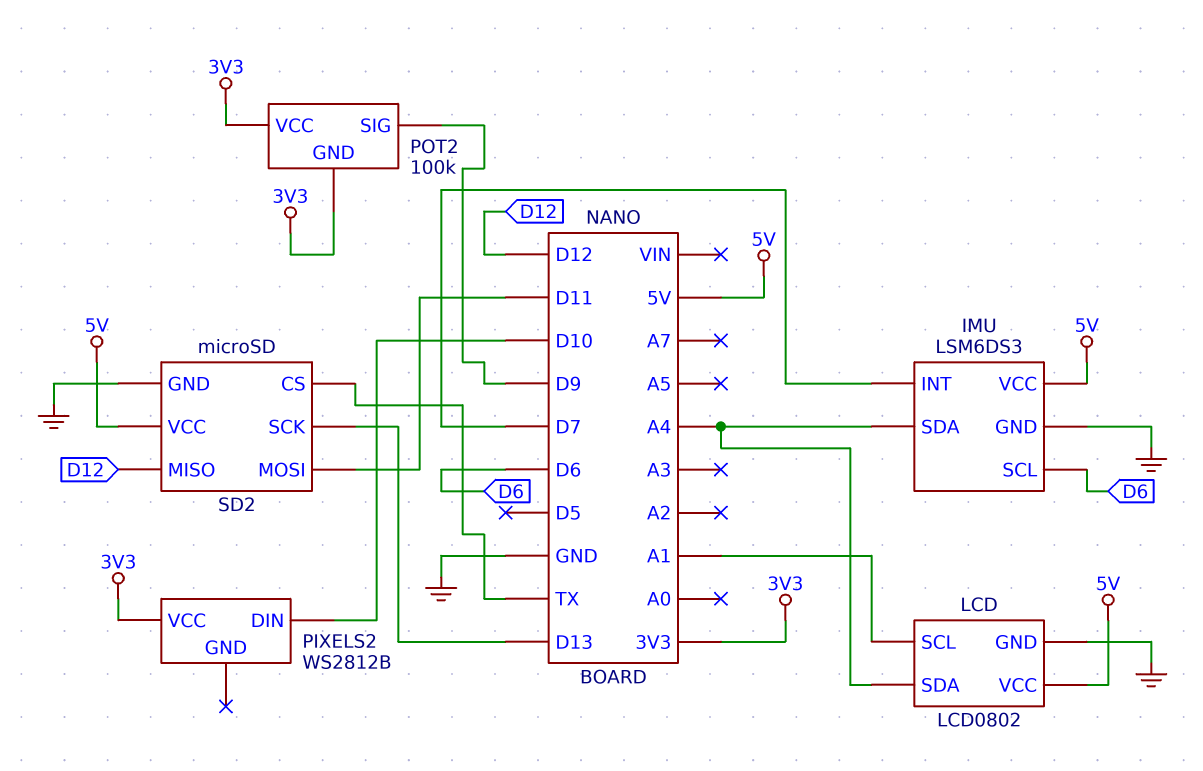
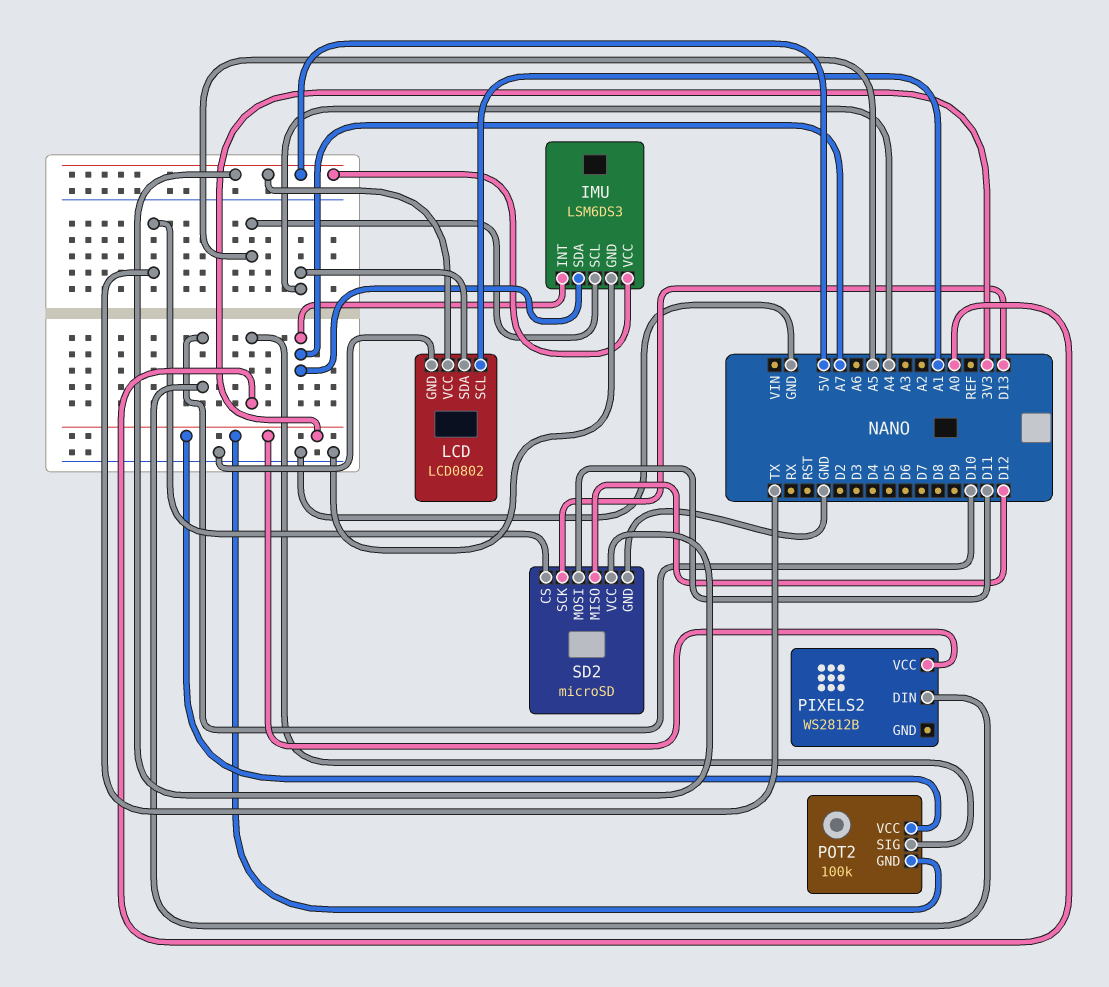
IMU pin INT: D7 -> A7
IMU pin SCL: D6 -> A5
IMU pin SDA: A4 -> A7
POT2 pin SIG: D9 -> A0

